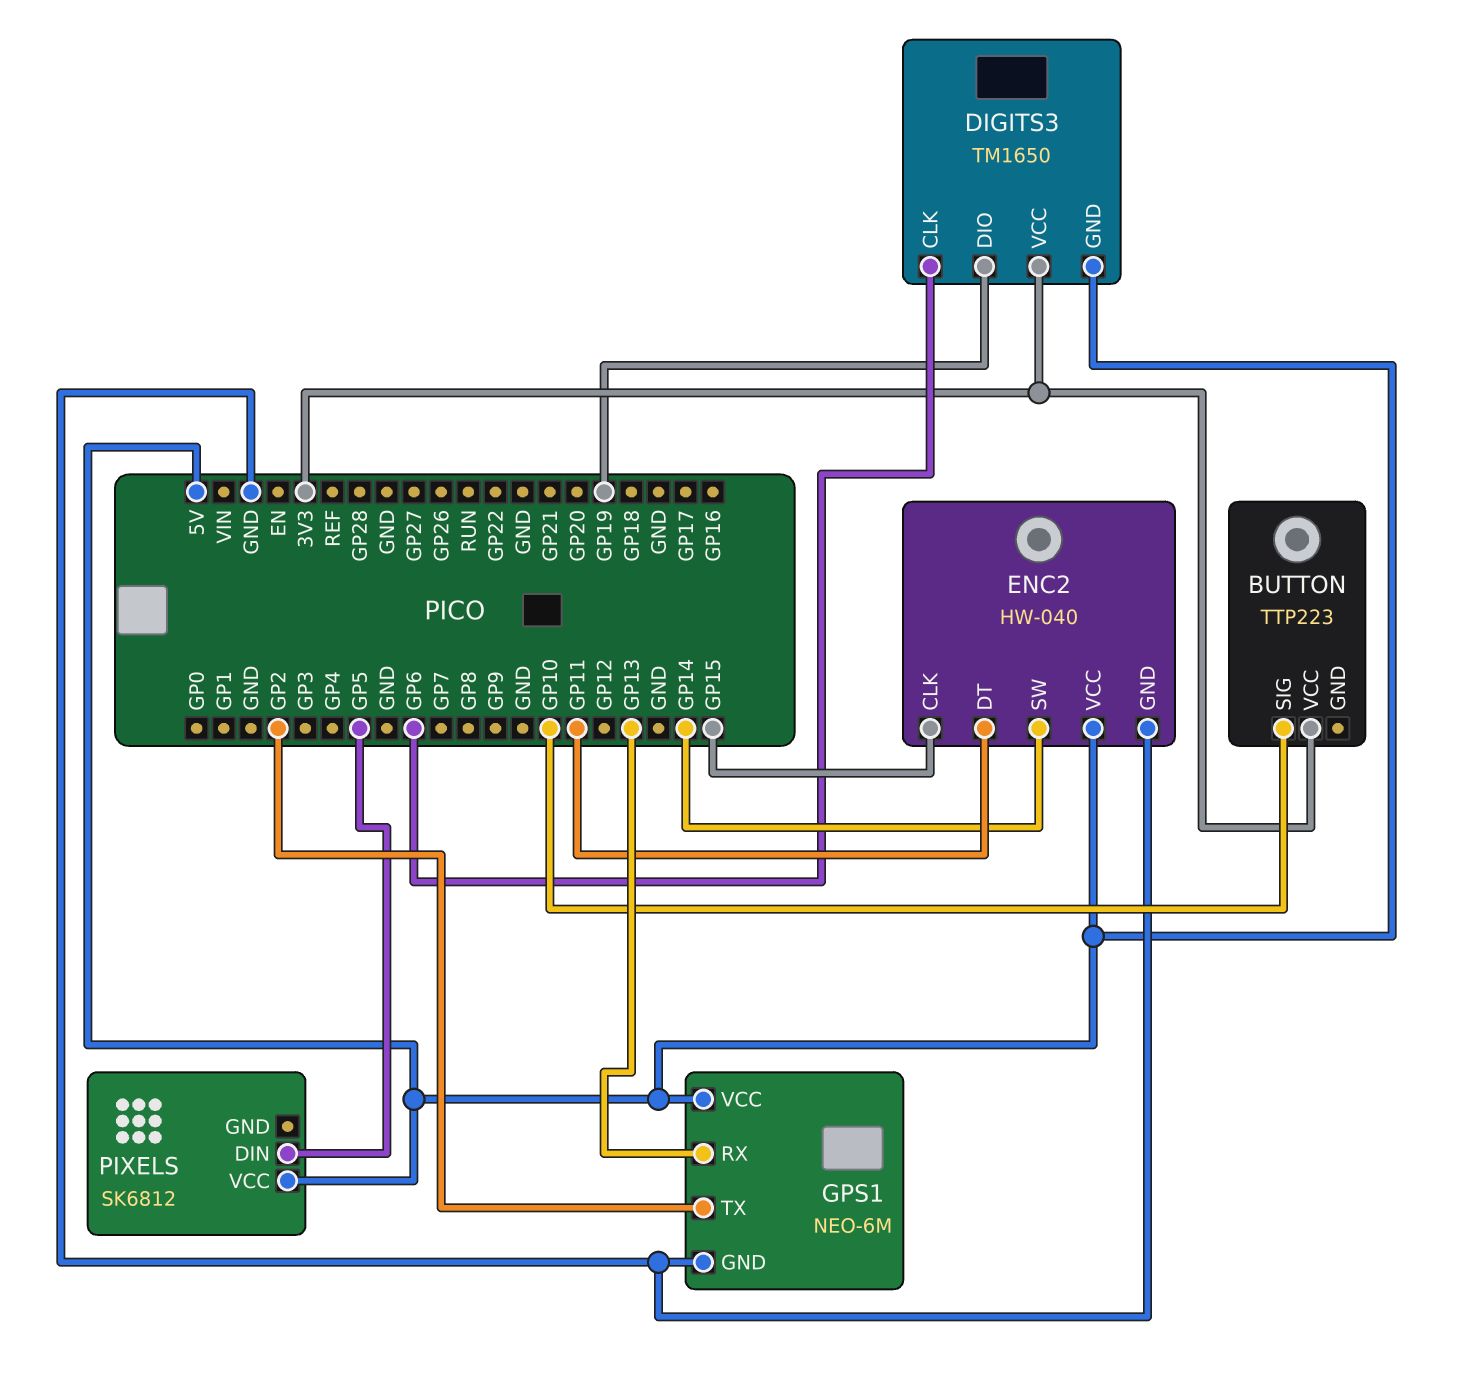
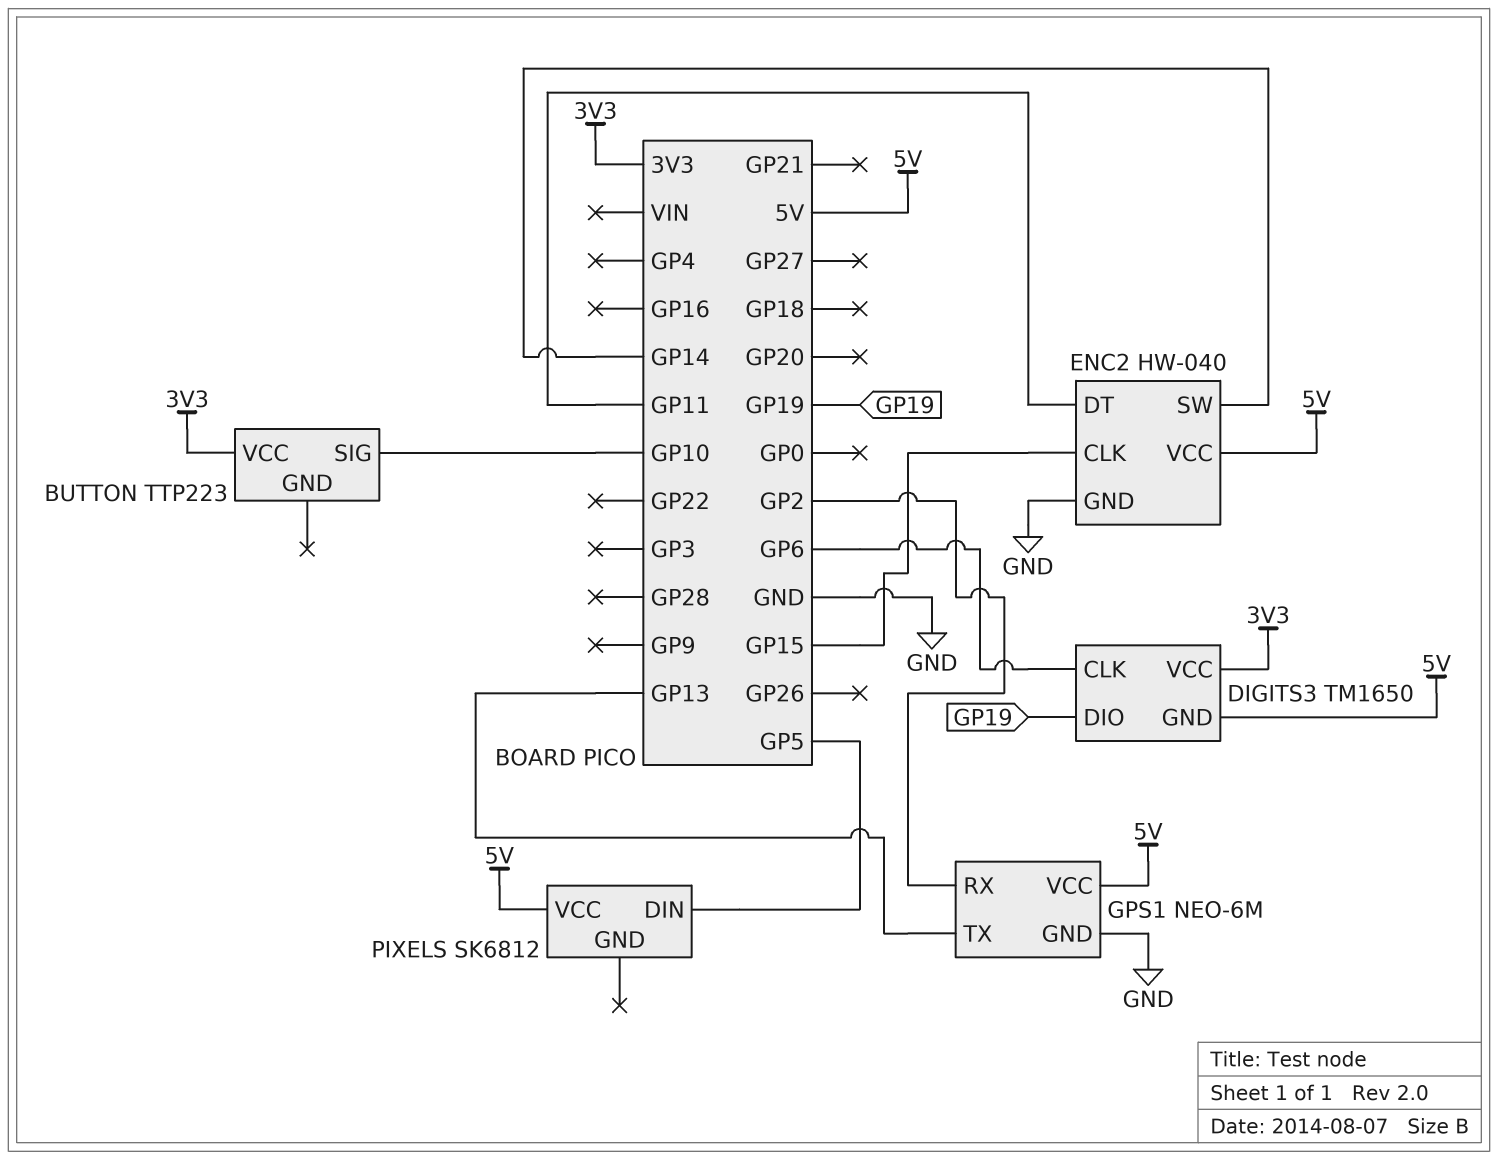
GPS1 pin RX: GP13 -> GP2
GPS1 pin TX: GP2 -> GP13

